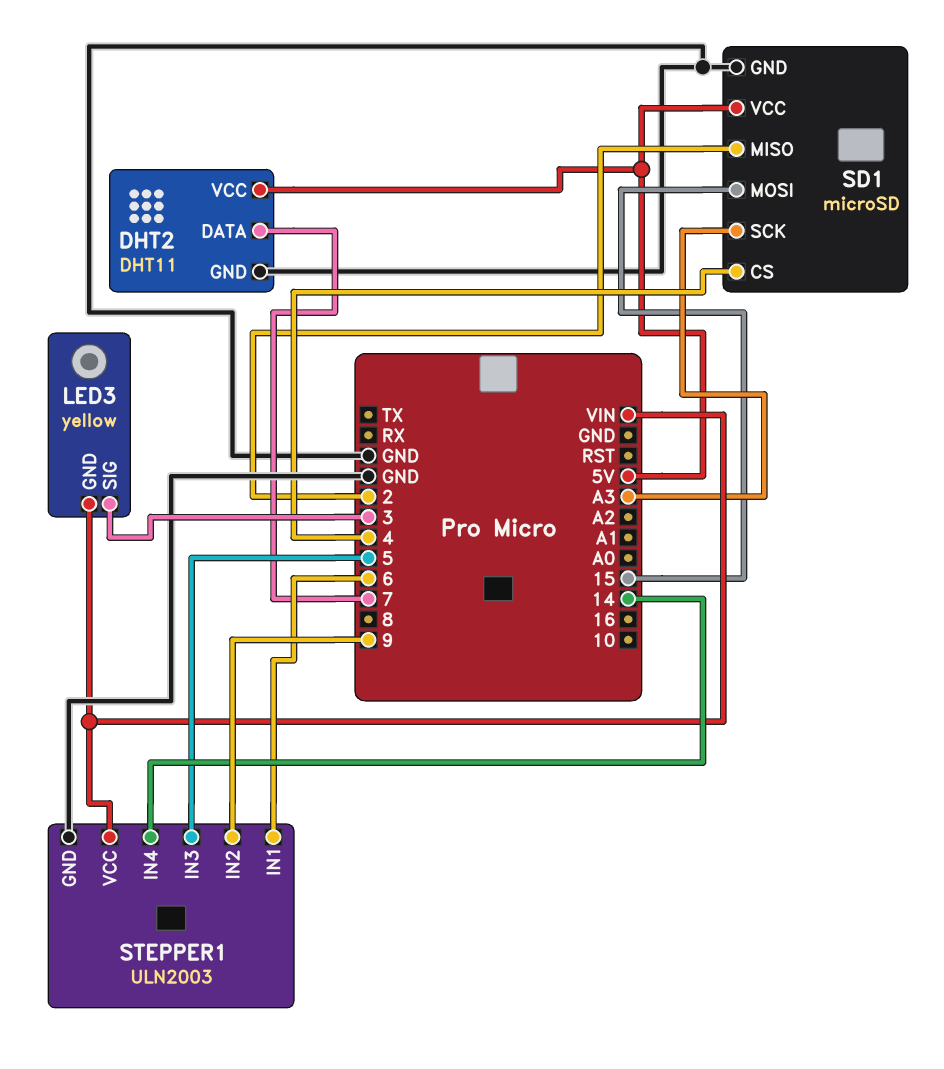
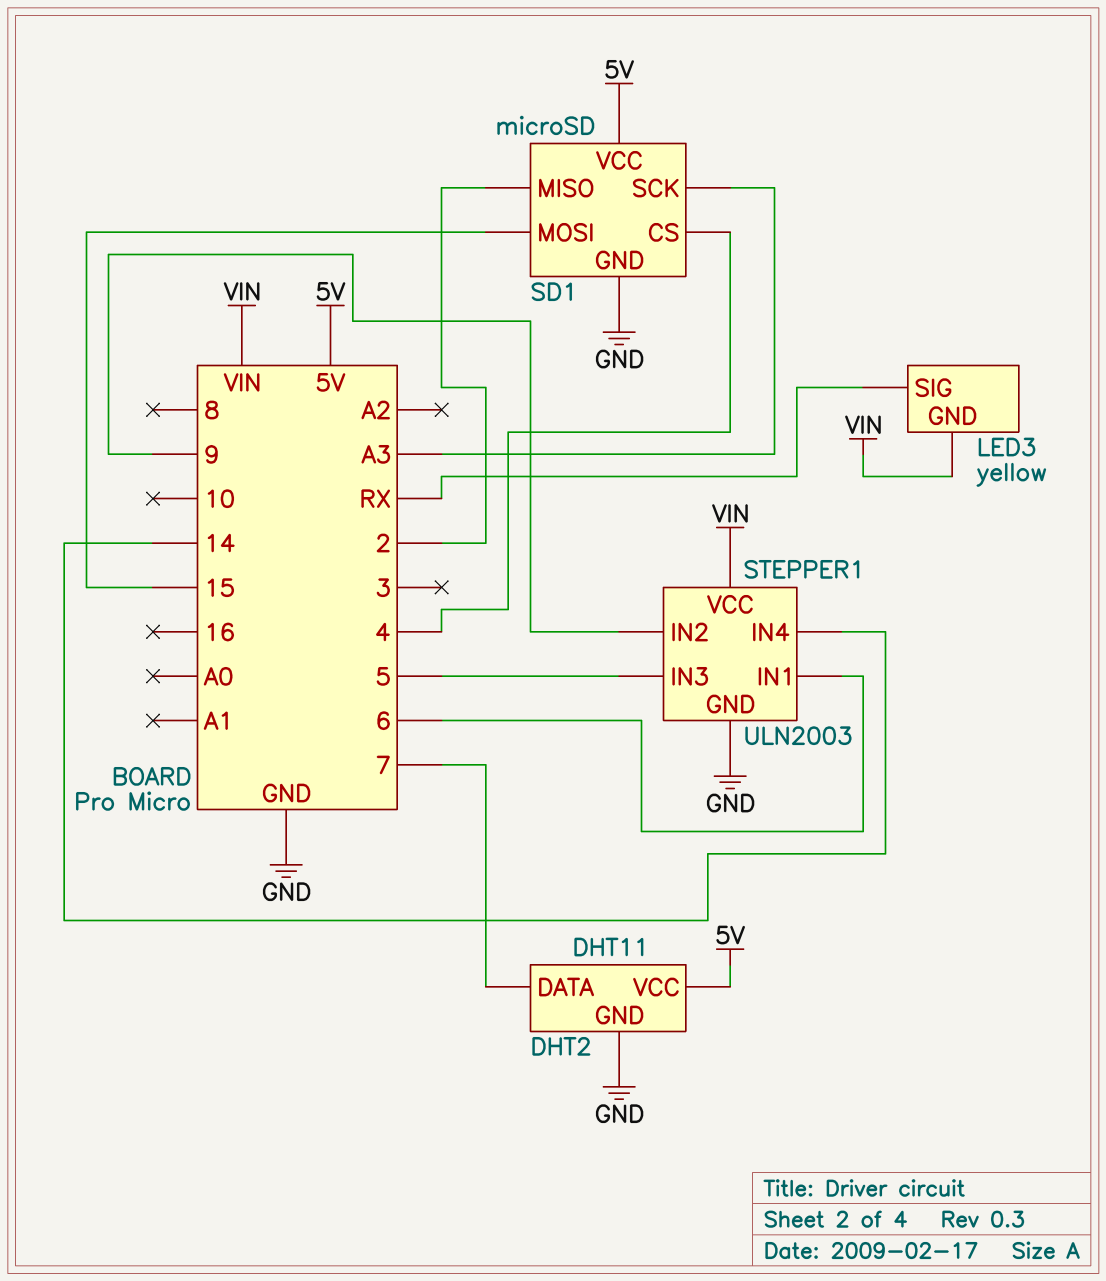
LED3 pin SIG: 3 -> RX

